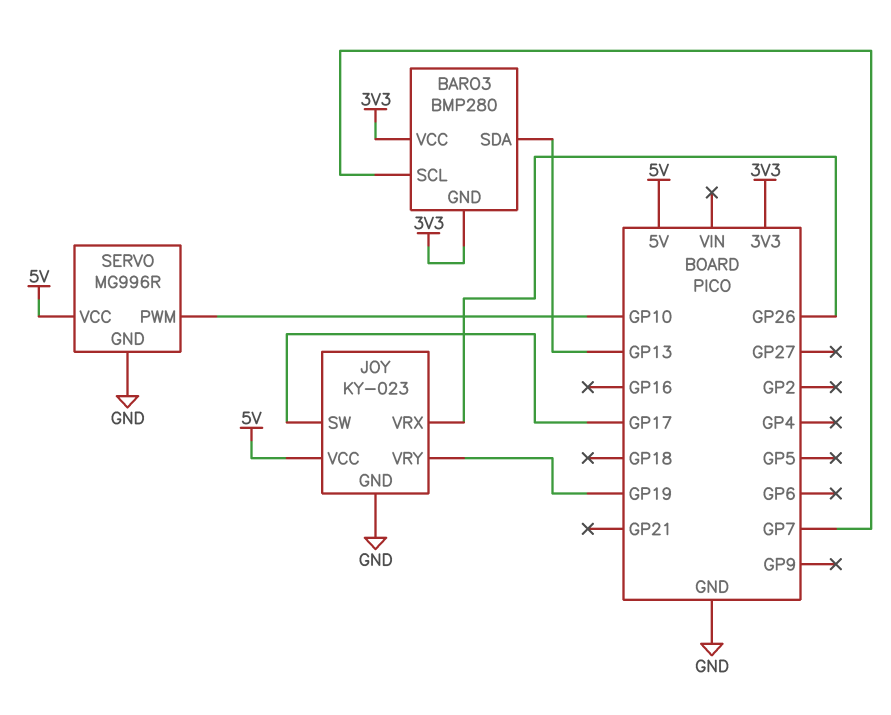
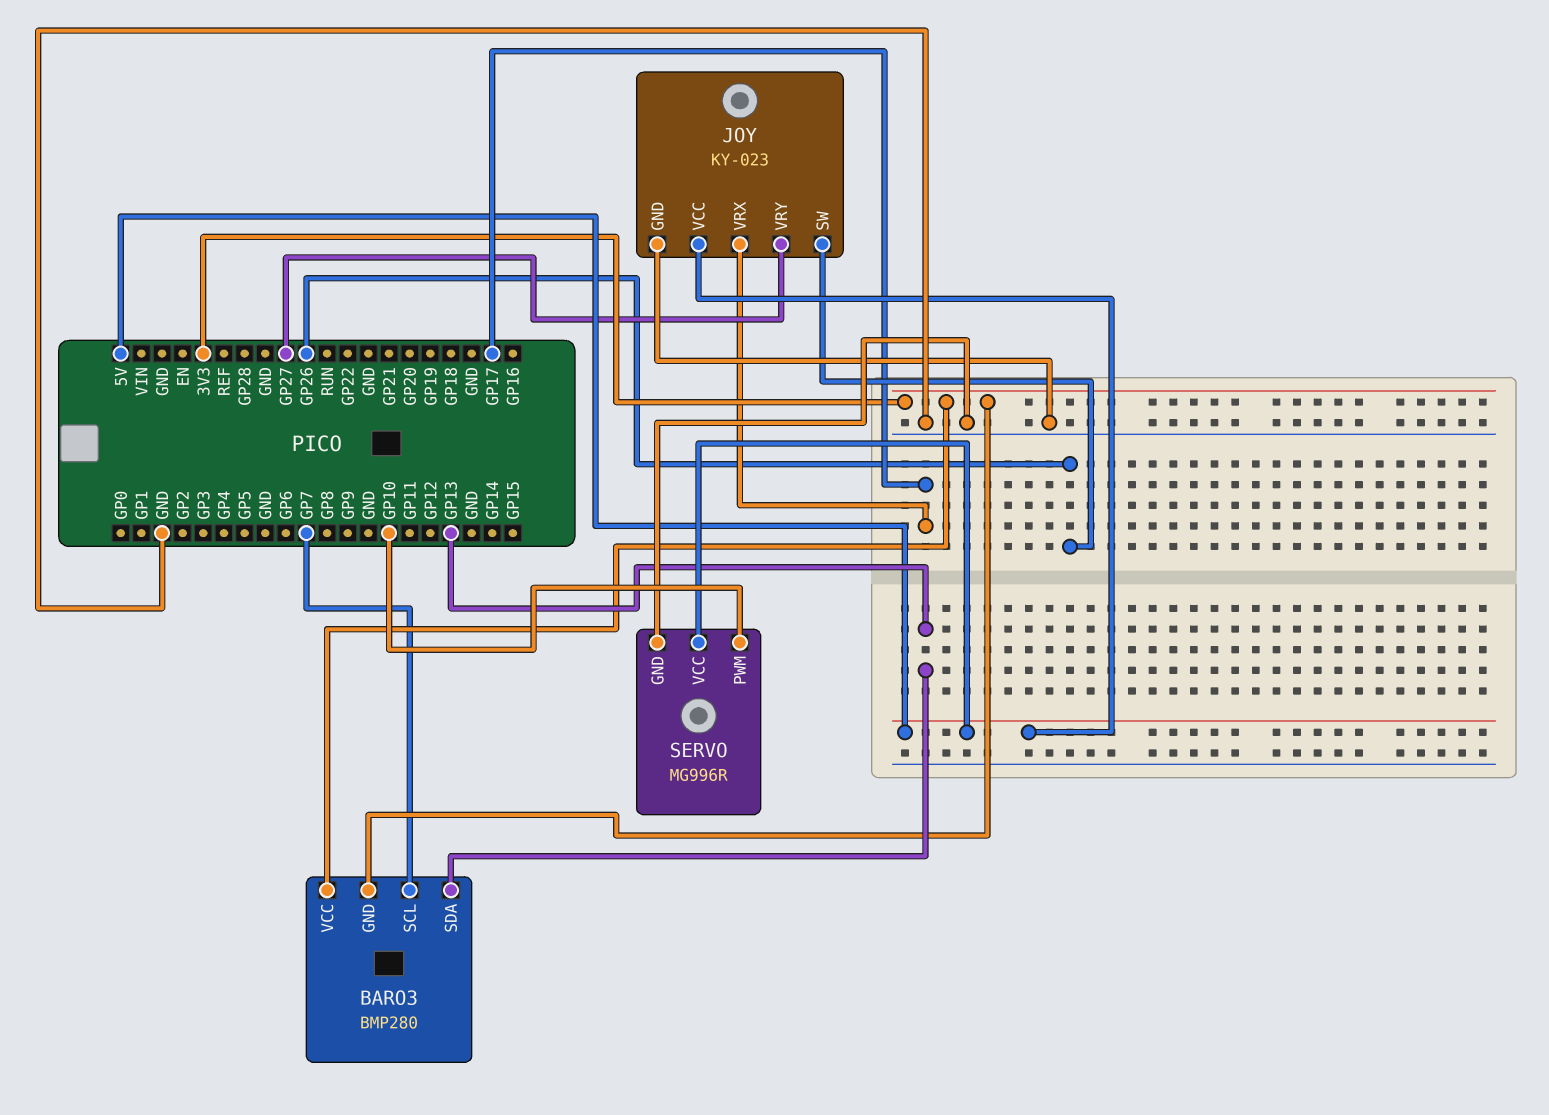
JOY pin SW: GP17 -> GP26
JOY pin VRX: GP26 -> GP17
JOY pin VRY: GP19 -> GP27

